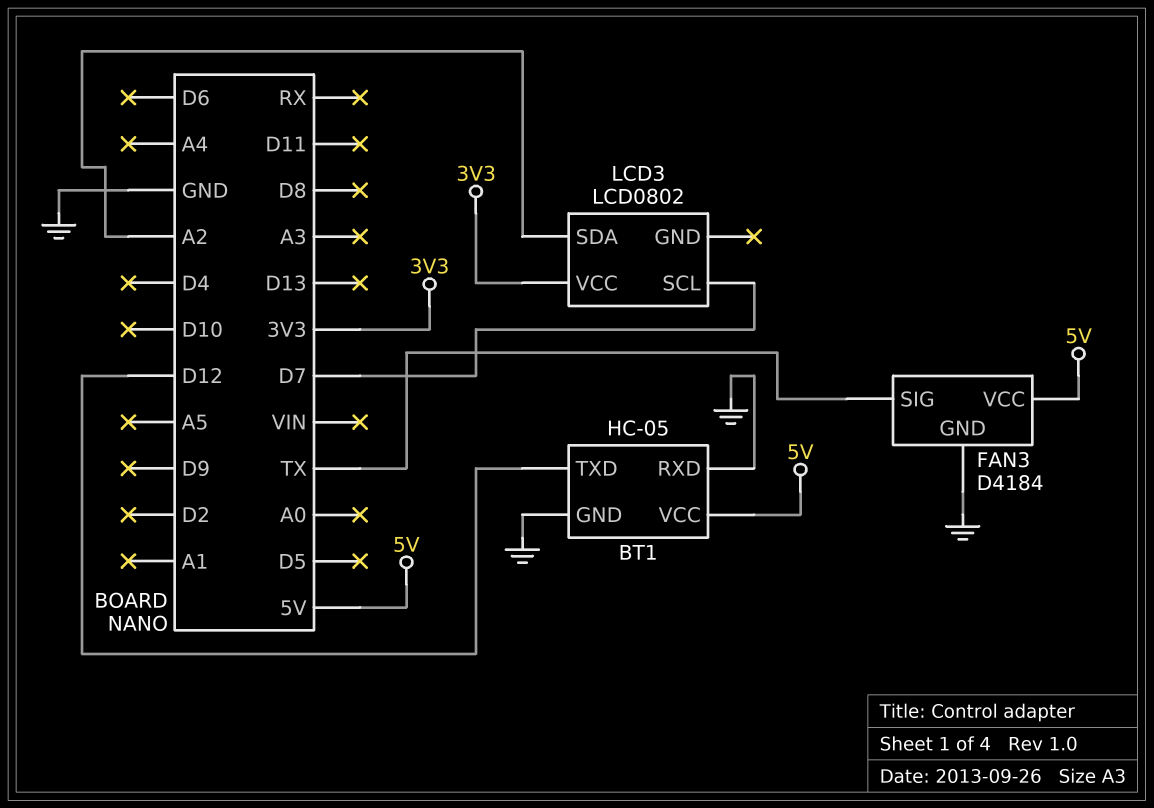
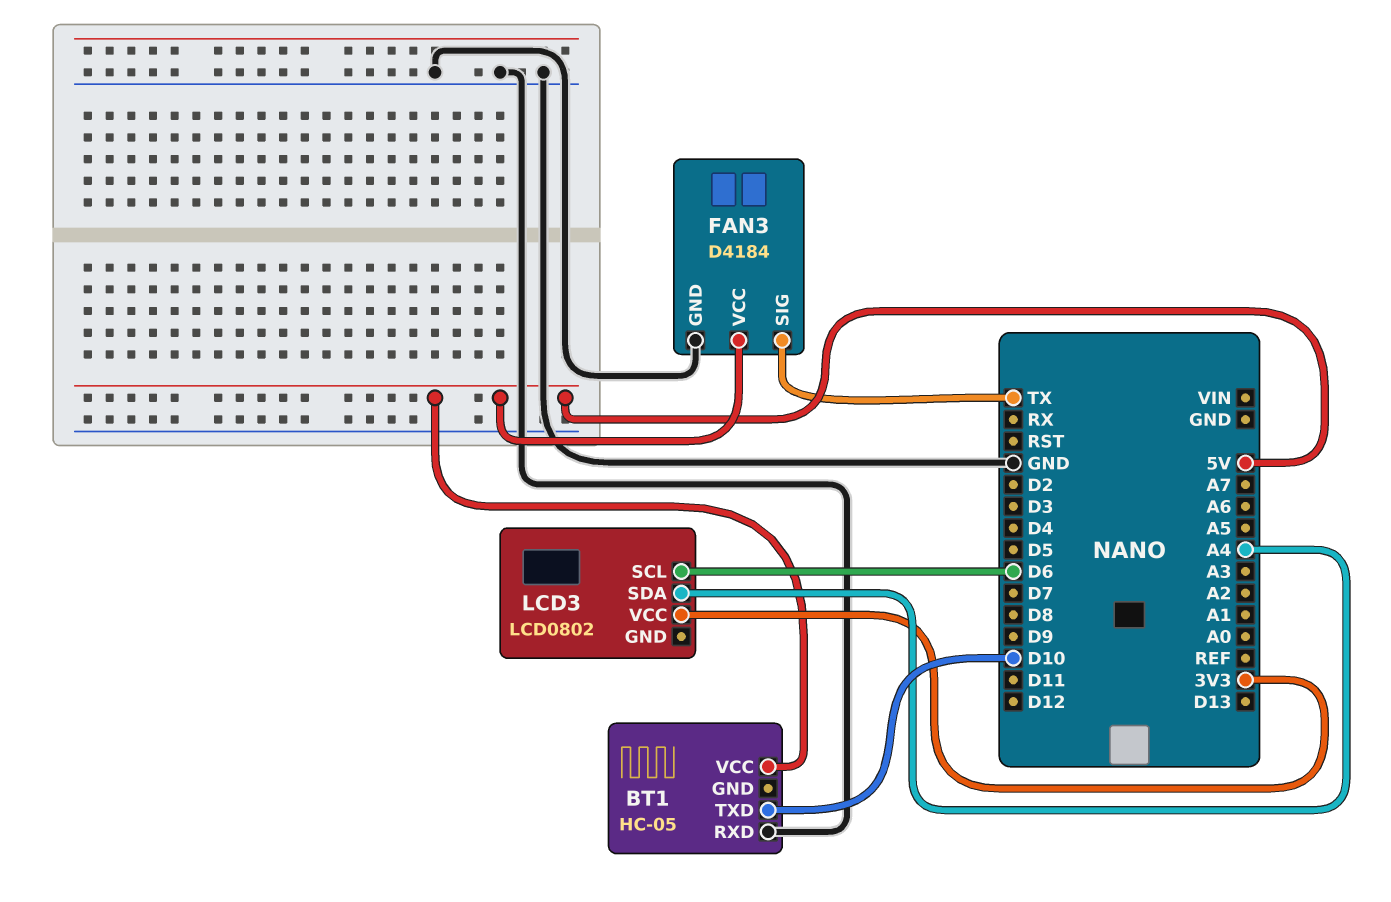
BT1 pin GND: GND -> none
BT1 pin TXD: D12 -> D10
LCD3 pin SCL: D7 -> D6
LCD3 pin SDA: A2 -> A4

